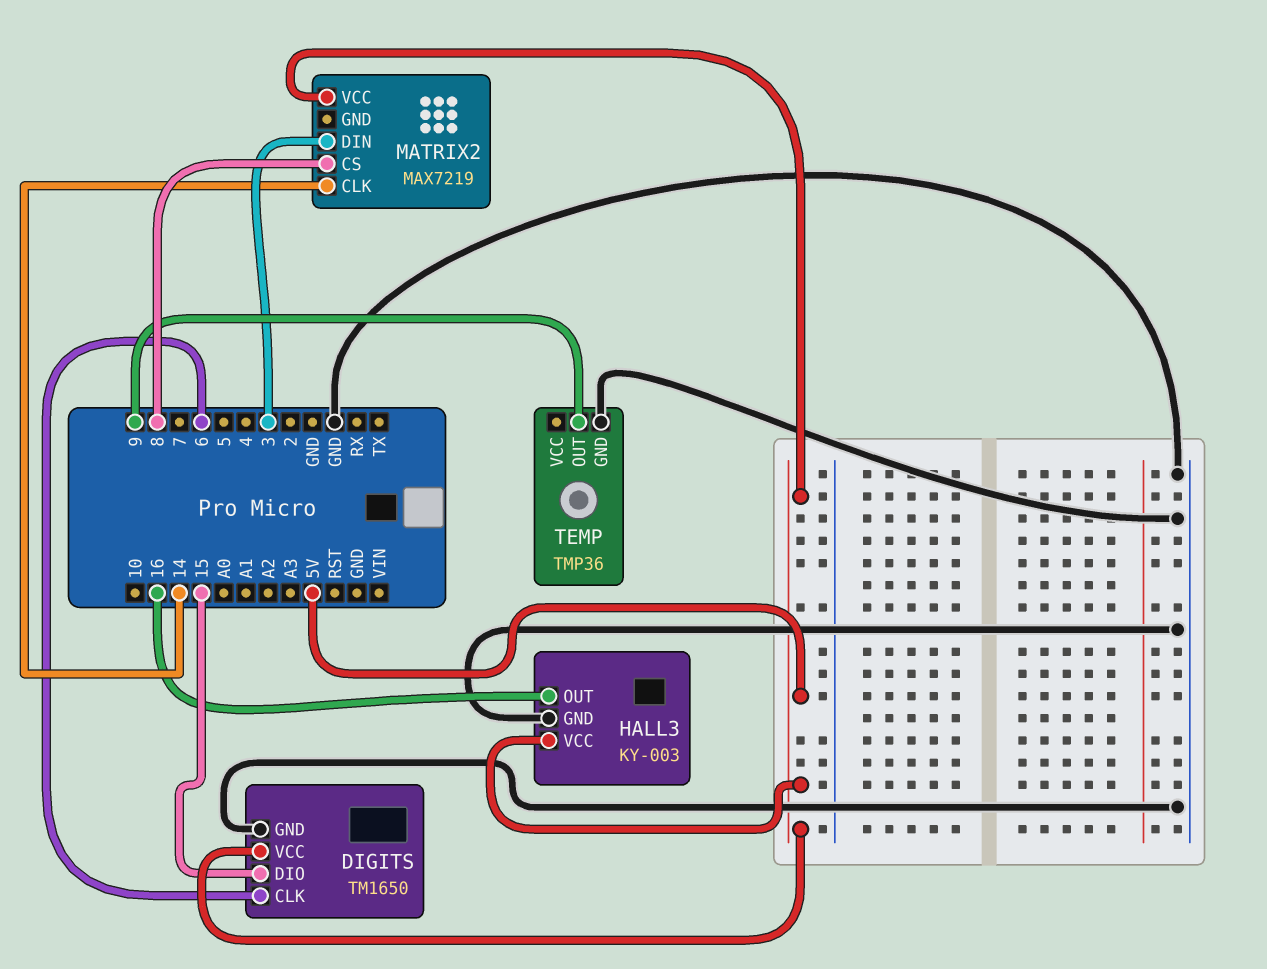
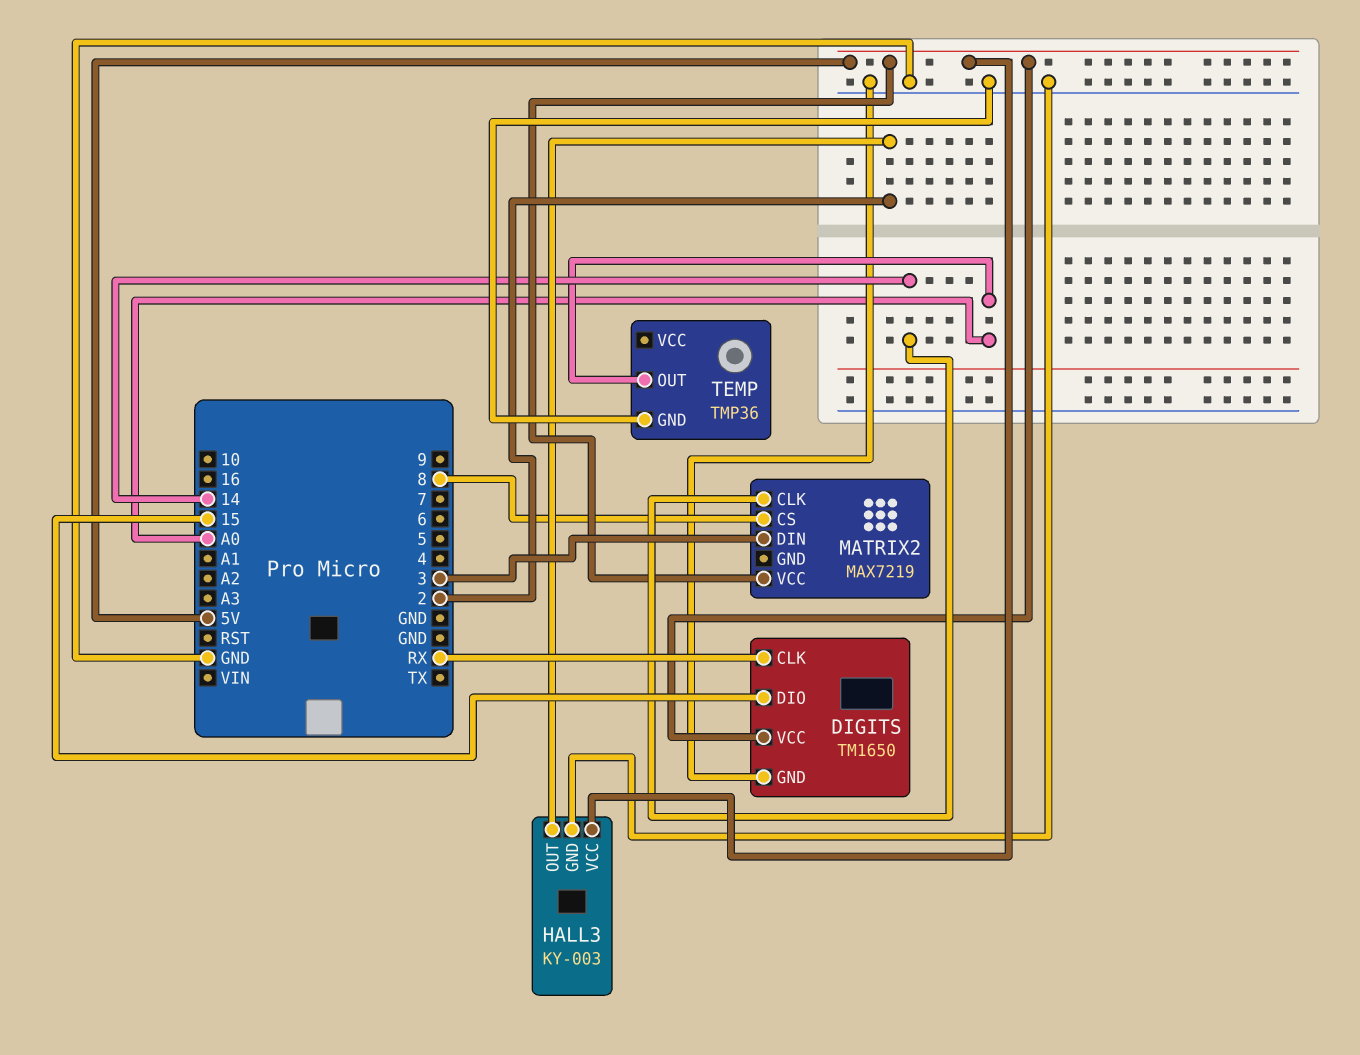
DIGITS pin CLK: 6 -> RX
HALL3 pin OUT: 16 -> 2
TEMP pin OUT: 9 -> A0

